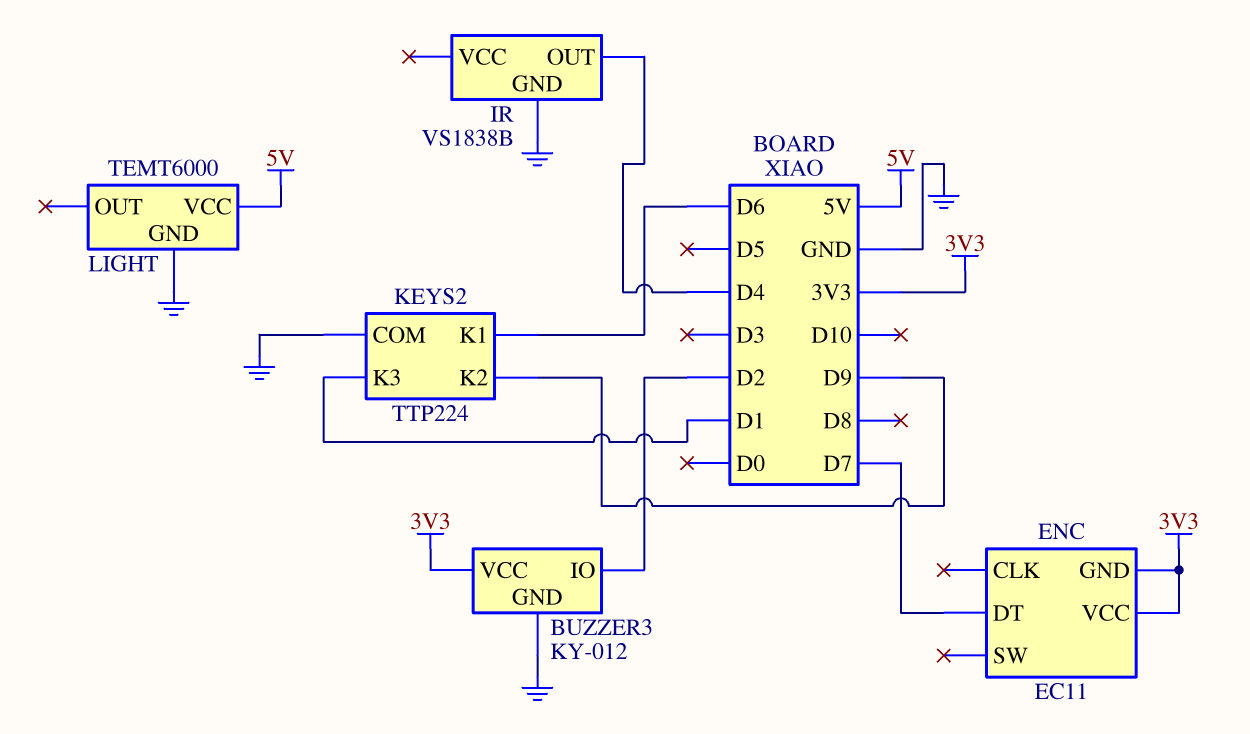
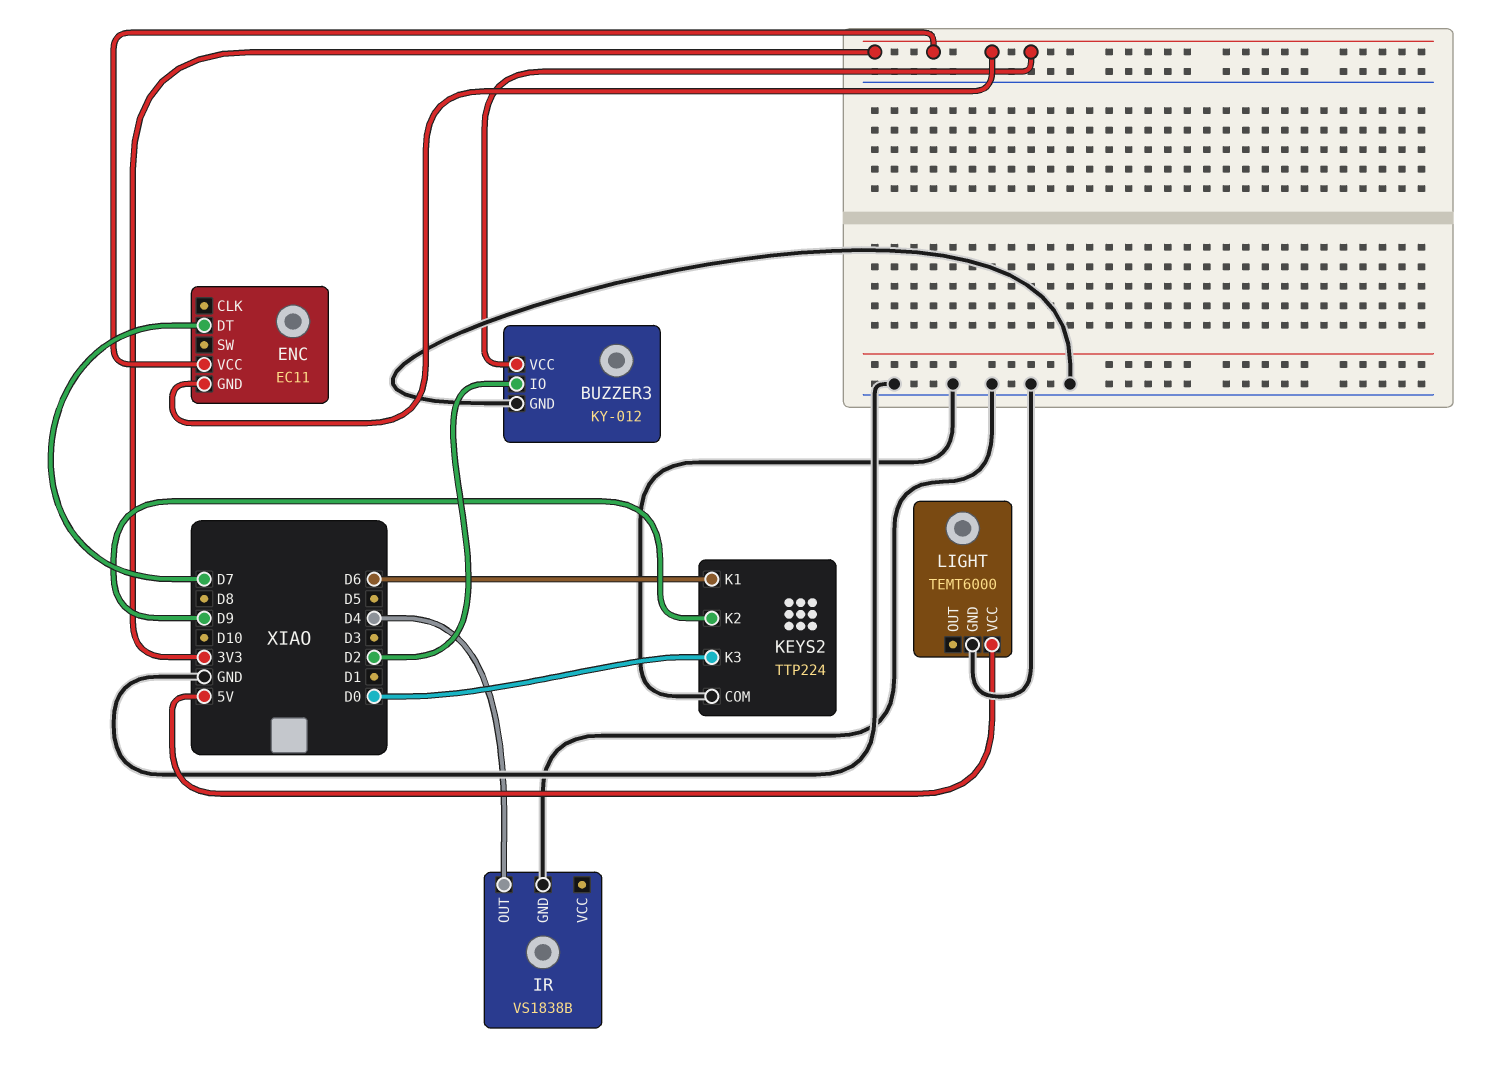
KEYS2 pin K3: D1 -> D0

